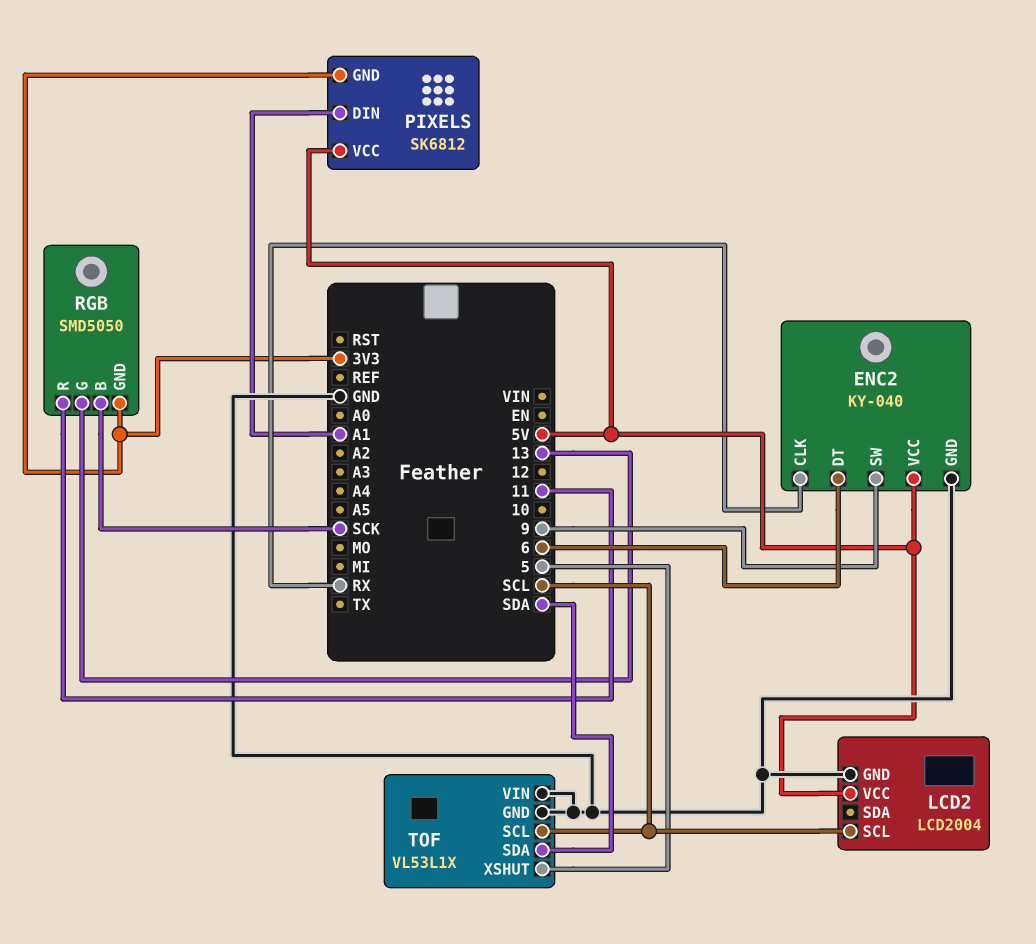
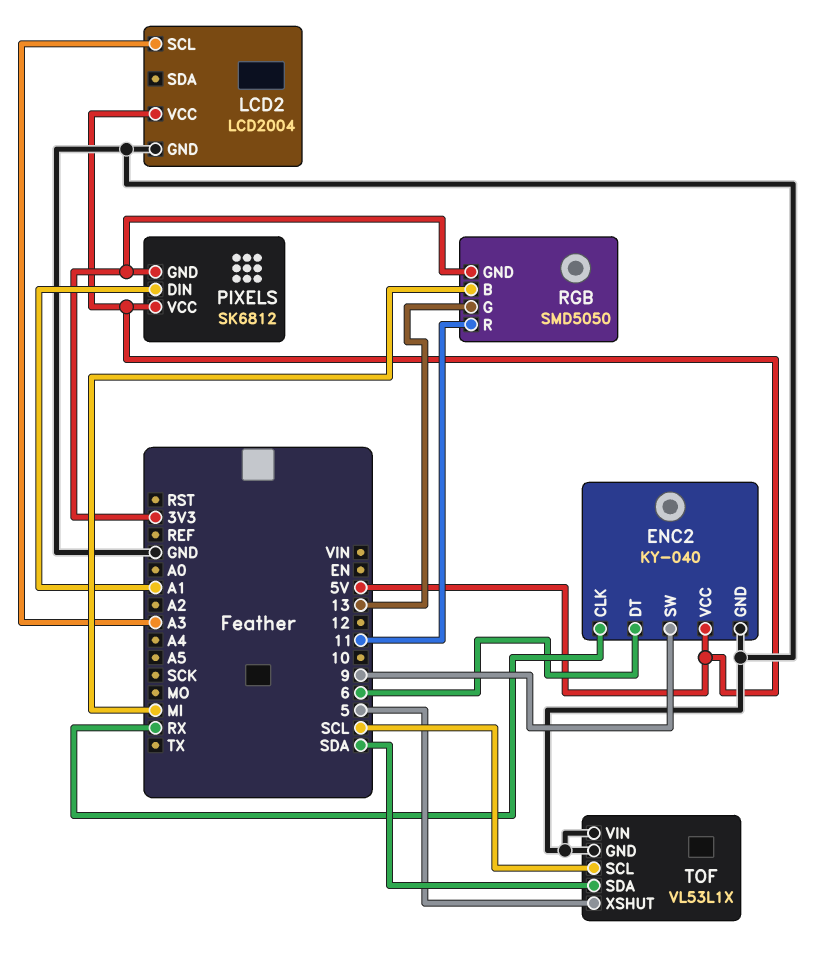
LCD2 pin SCL: SCL -> A3
RGB pin B: SCK -> MI

